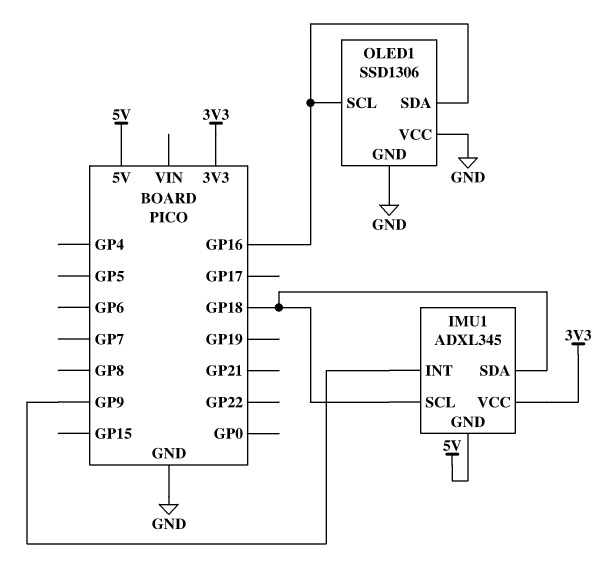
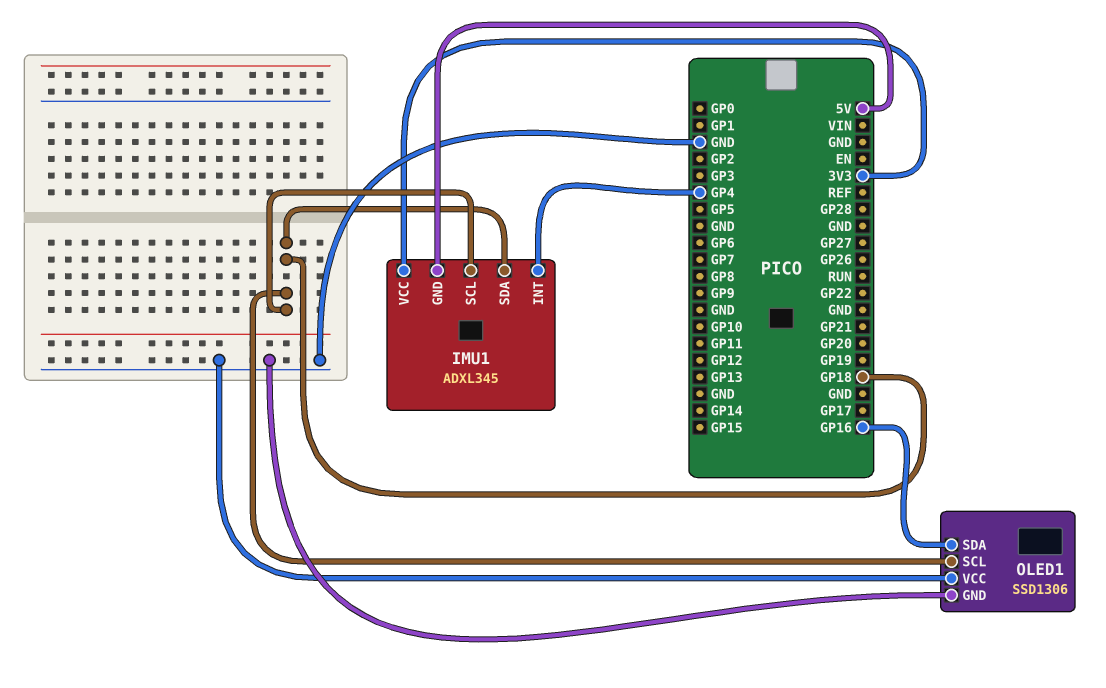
IMU1 pin INT: GP9 -> GP4
OLED1 pin SCL: GP16 -> GP18

